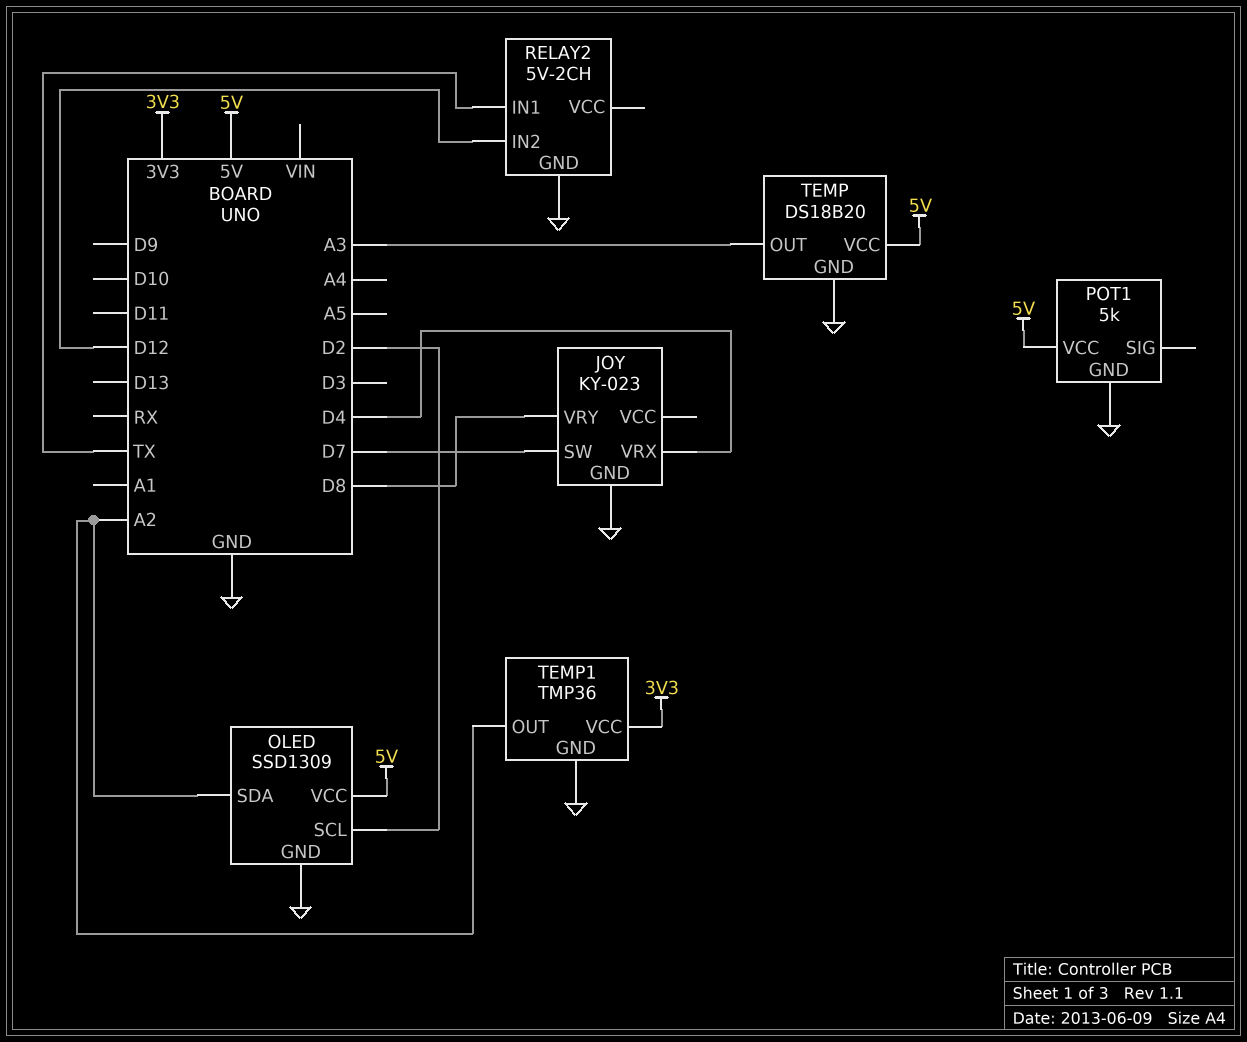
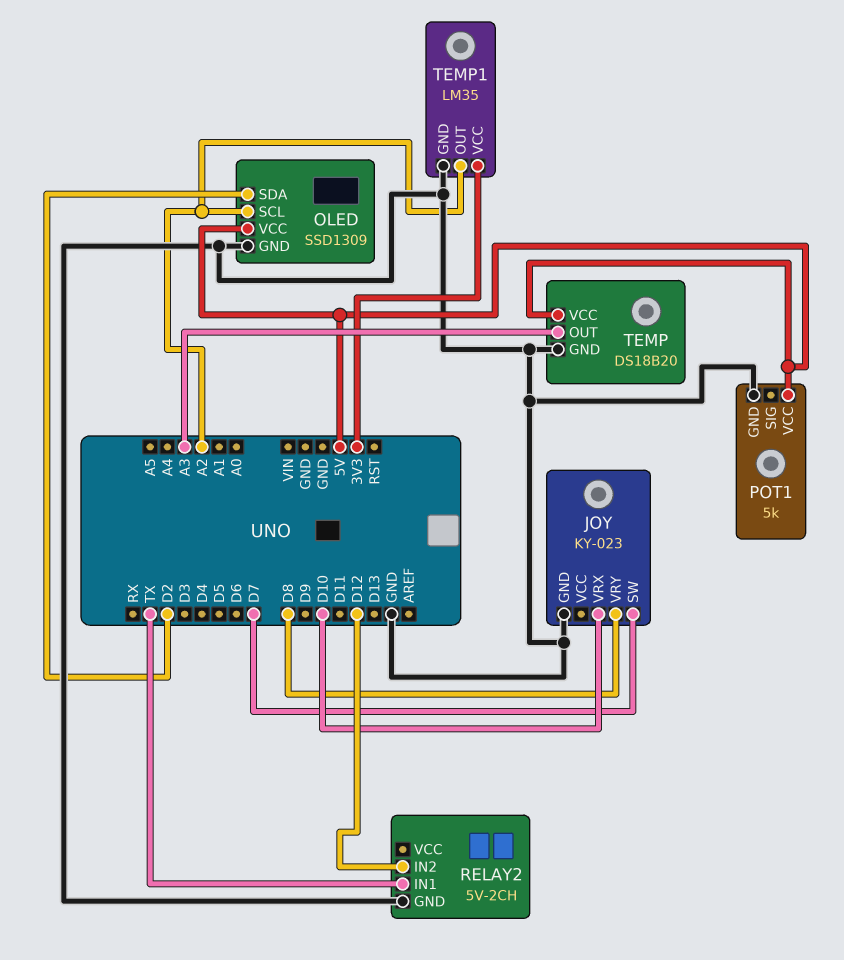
JOY pin VRX: D4 -> D10
OLED pin SCL: D2 -> A2
OLED pin SDA: A2 -> D2
TEMP1: TMP36 -> LM35

